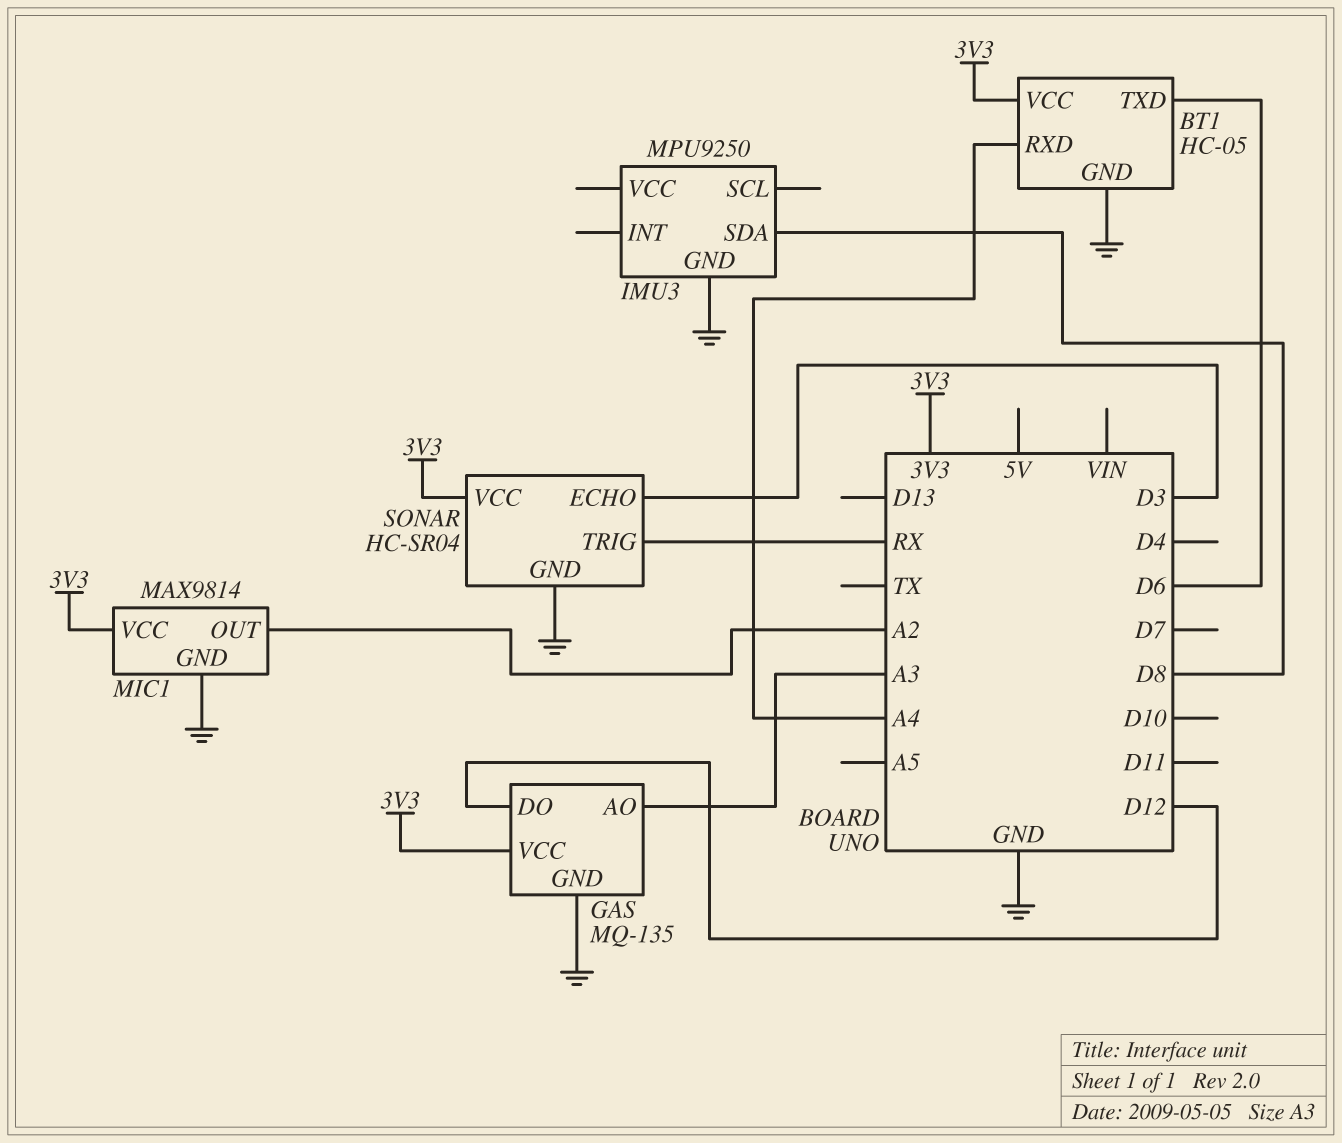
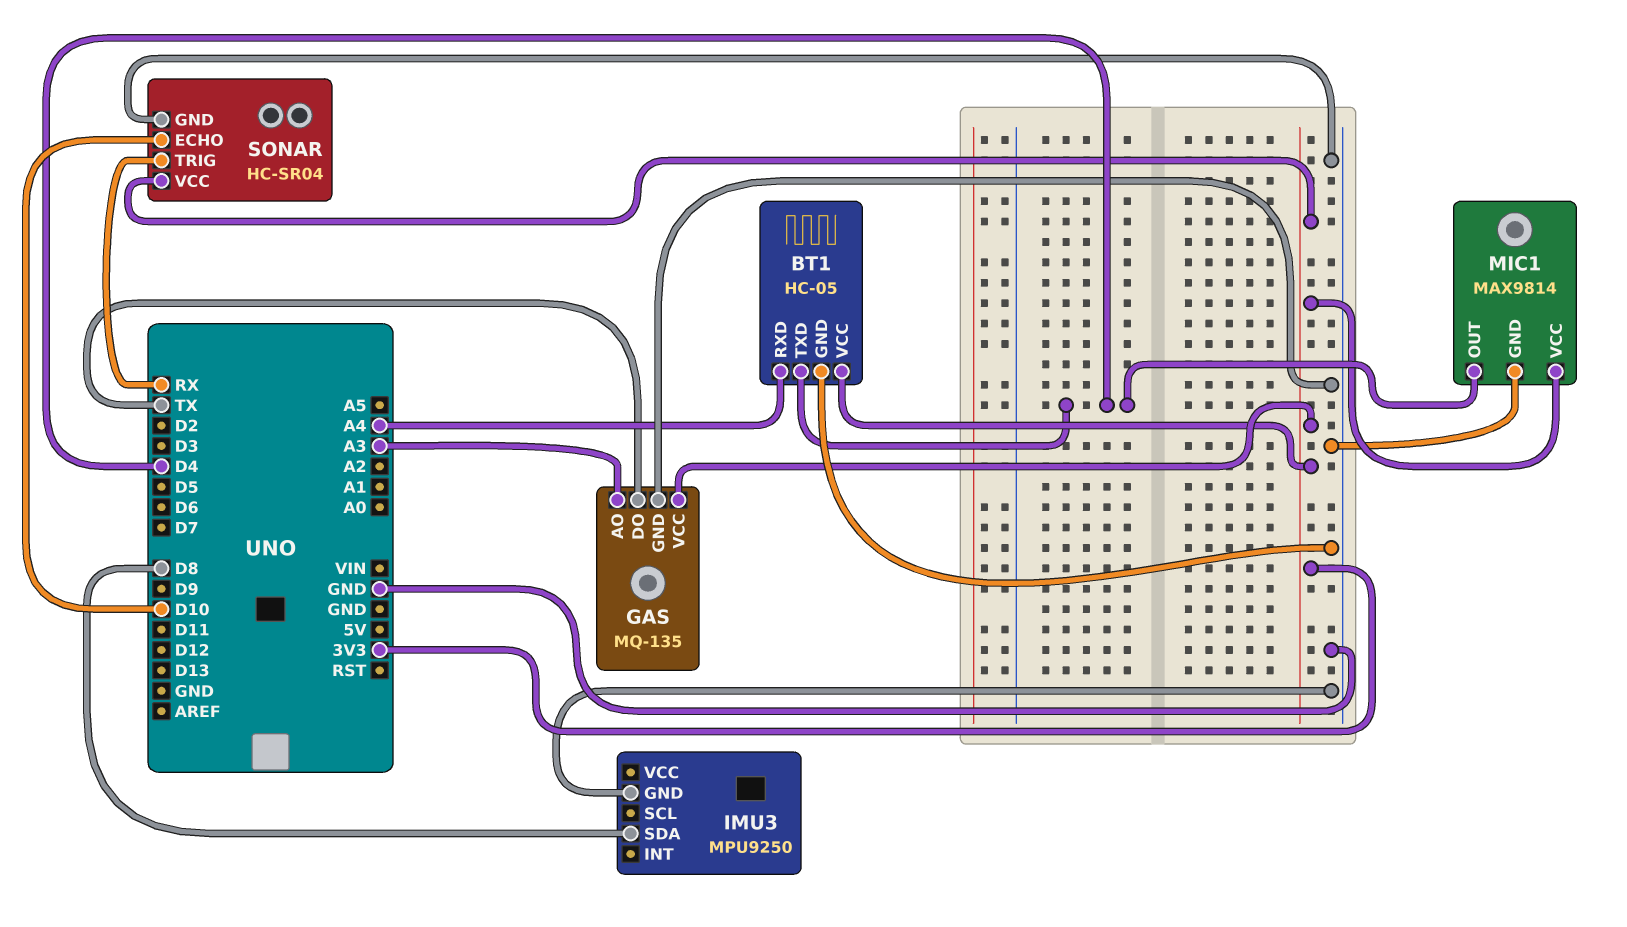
BT1 pin TXD: D6 -> D4
GAS pin DO: D12 -> TX
MIC1 pin OUT: A2 -> D4
SONAR pin ECHO: D3 -> D10

